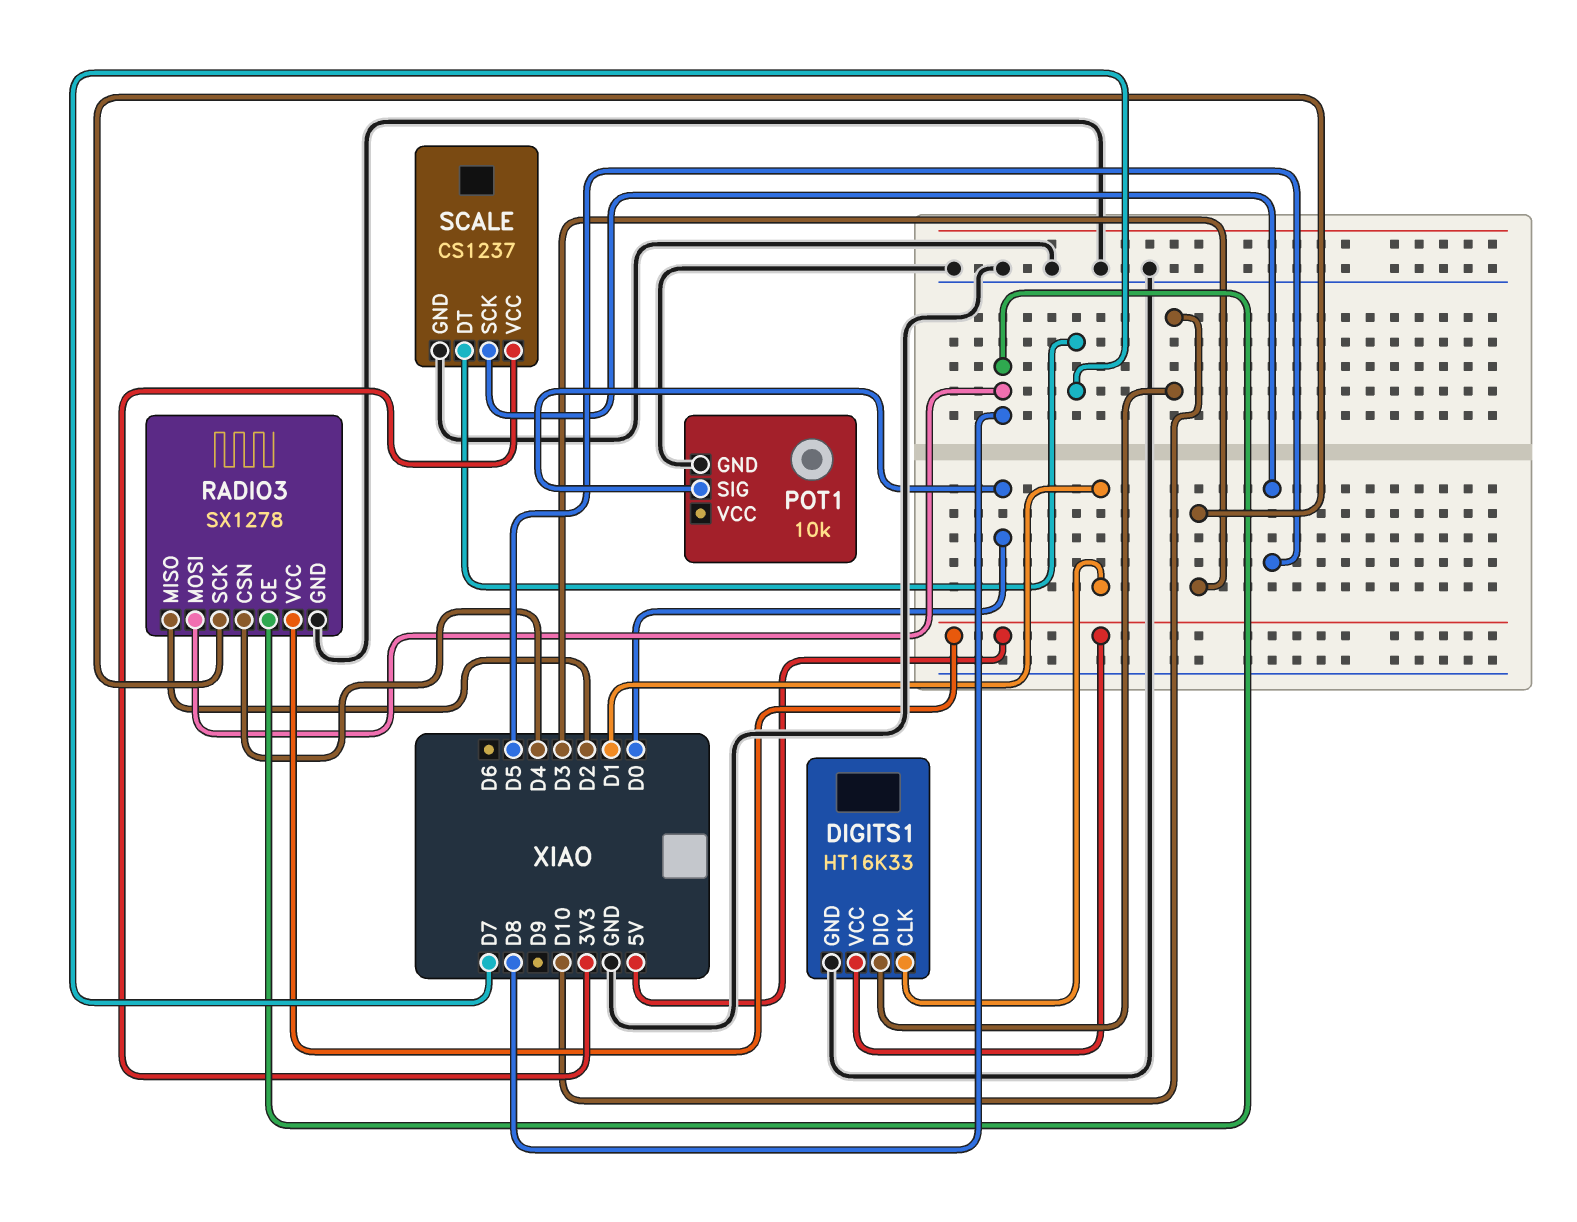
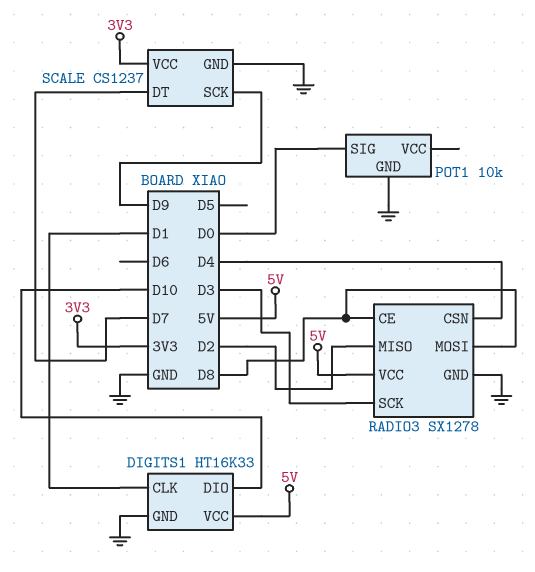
SCALE pin SCK: D5 -> D9

